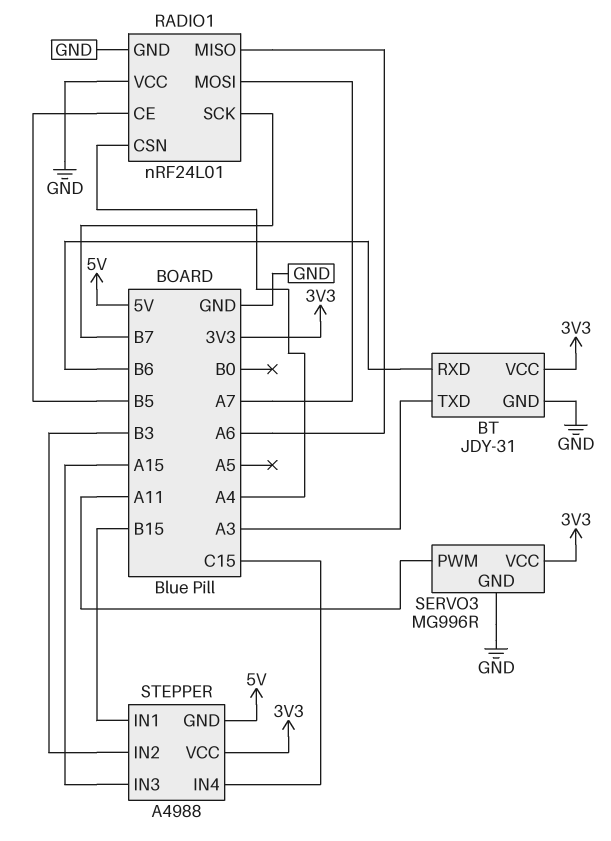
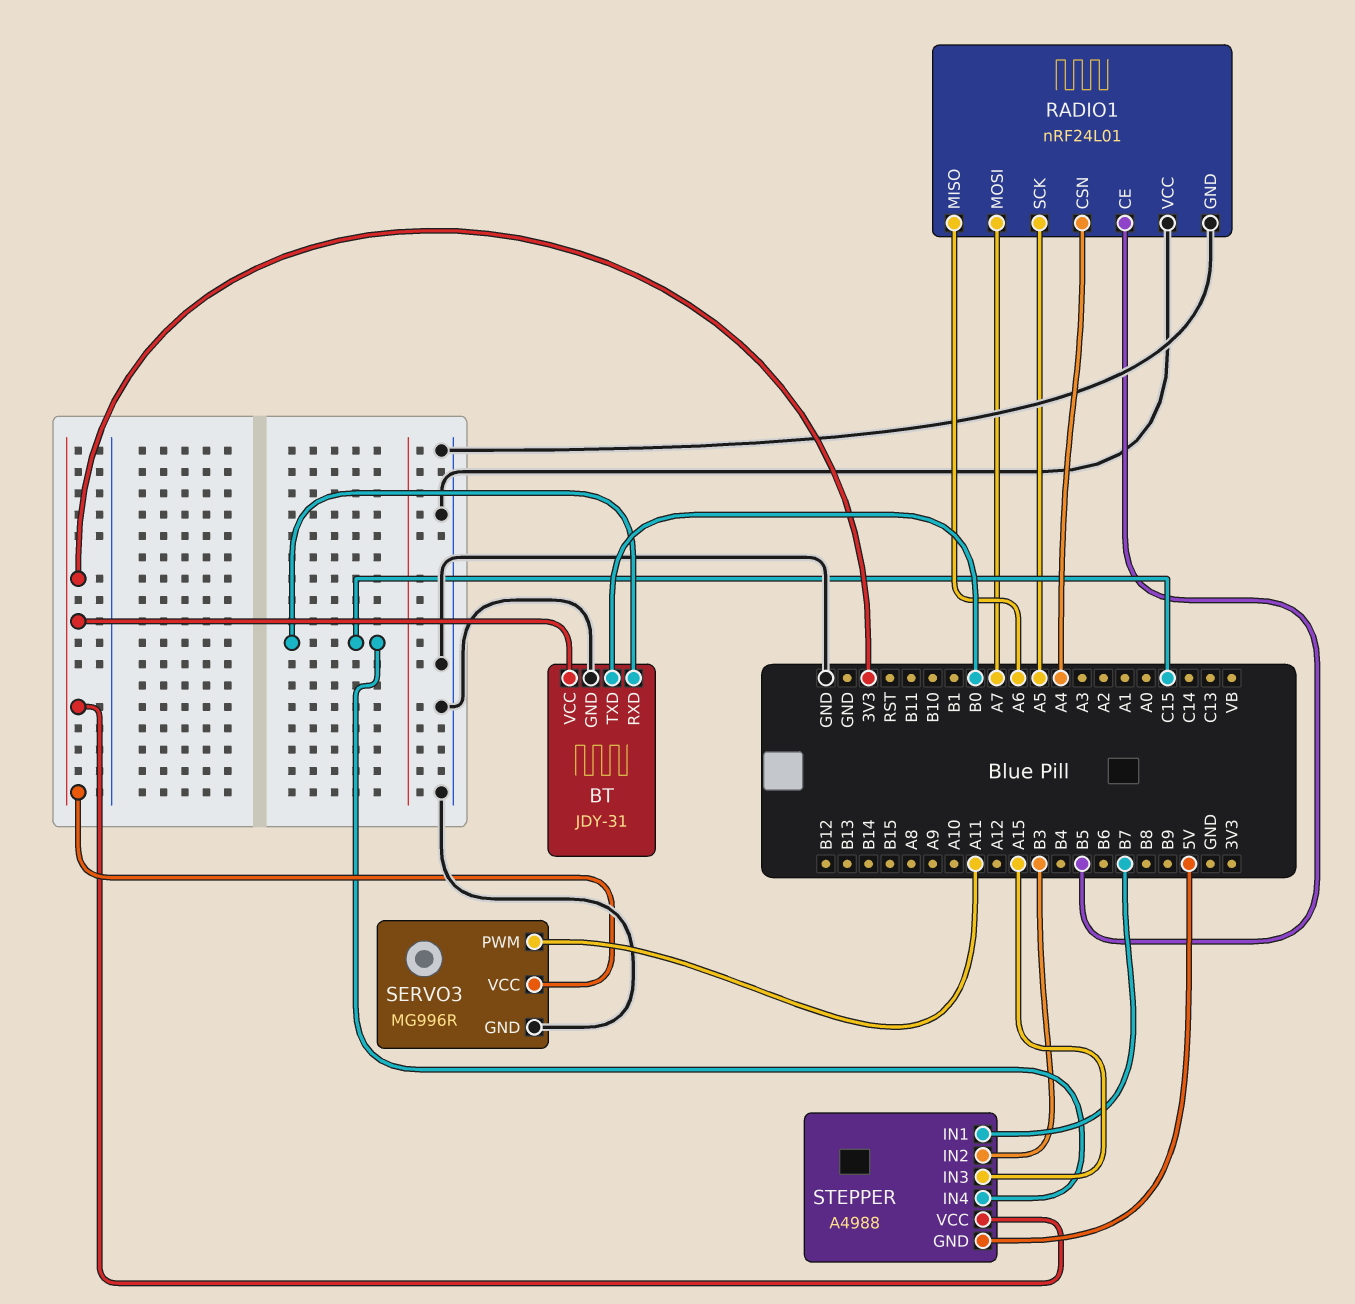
BT pin RXD: B6 -> C15
BT pin TXD: A3 -> B0
RADIO1 pin SCK: B7 -> A5
STEPPER pin IN1: B15 -> B7

